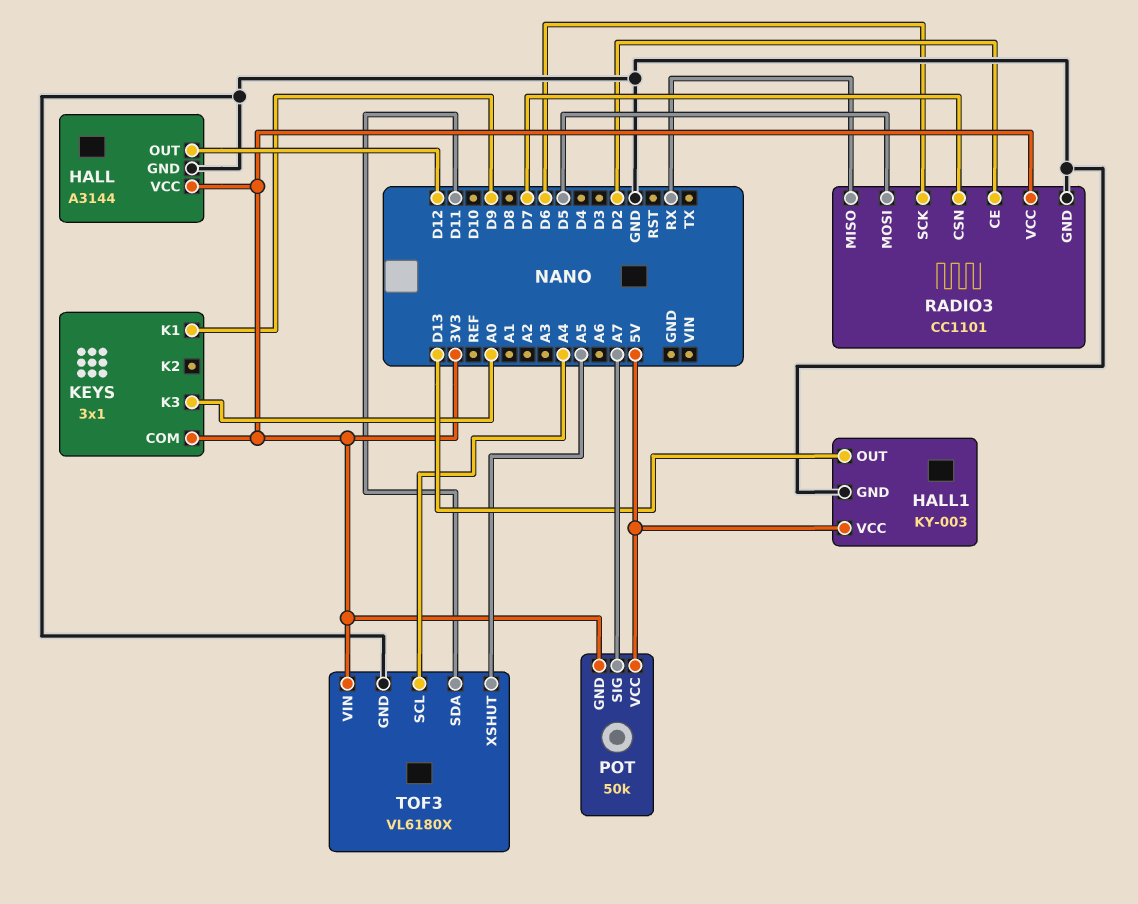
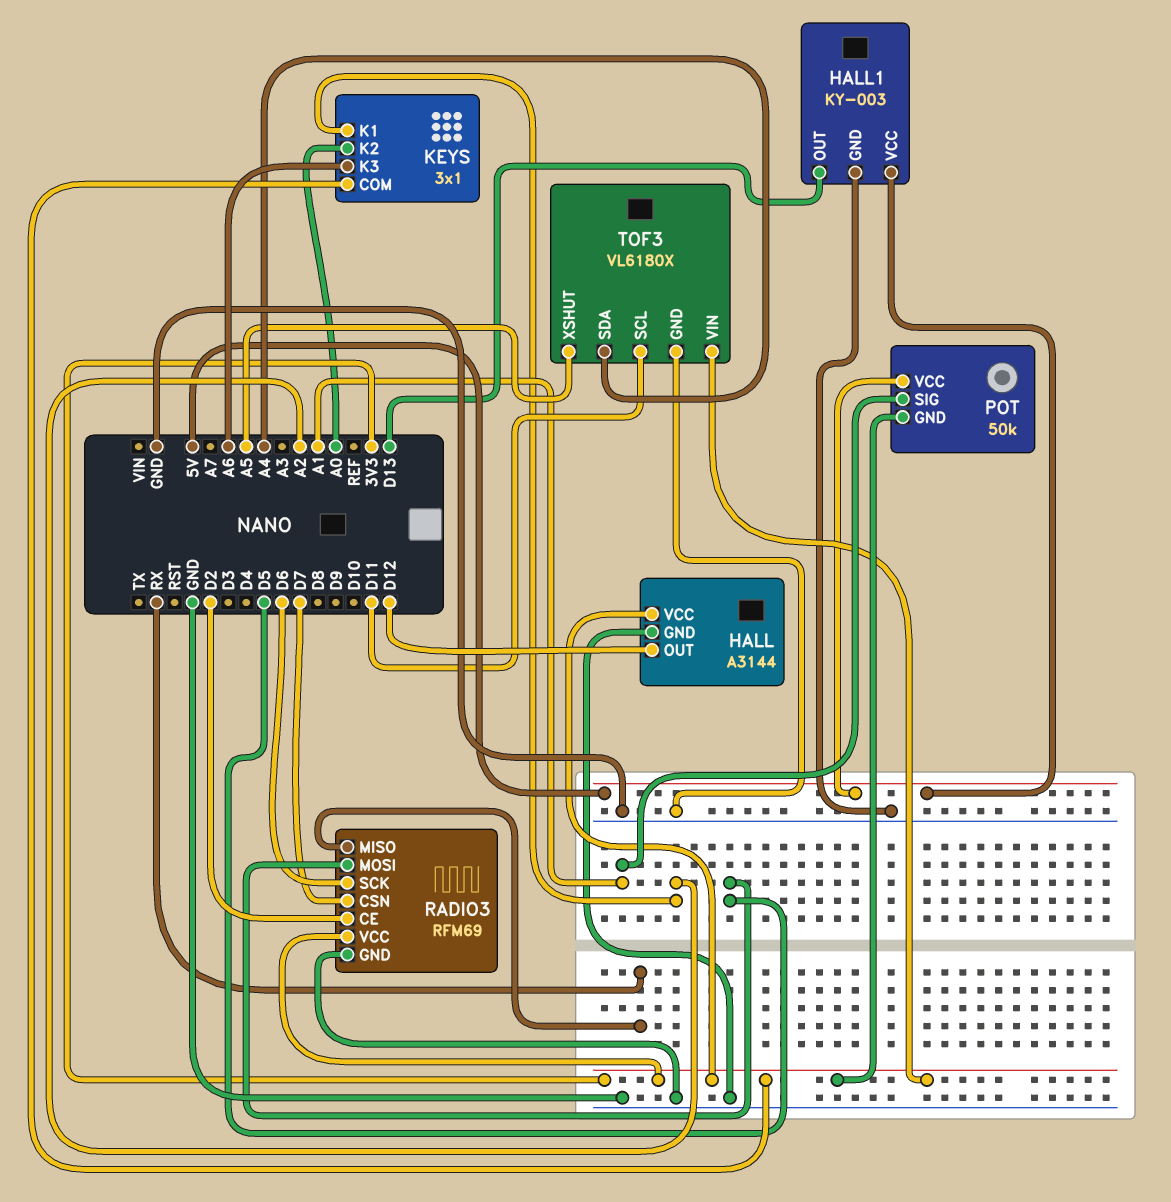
KEYS pin K1: D9 -> A2
KEYS pin K2: none -> A0
KEYS pin K3: A0 -> A6
POT pin SIG: A7 -> A1
RADIO3: CC1101 -> RFM69
TOF3 pin SCL: A4 -> D11
TOF3 pin SDA: D11 -> A4

